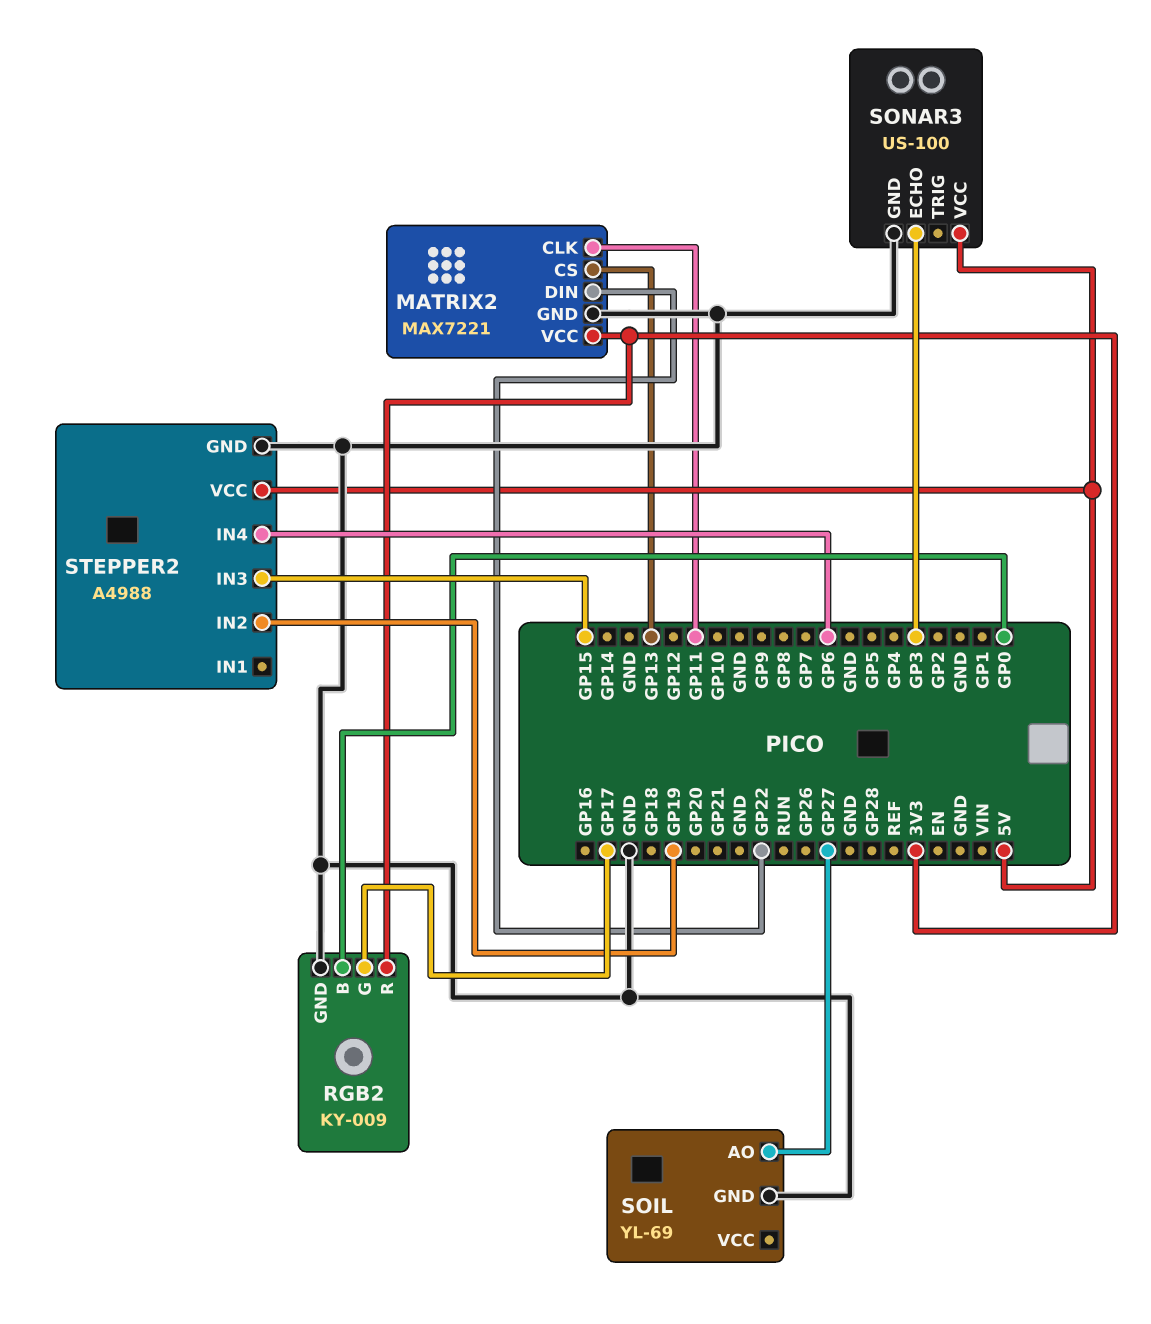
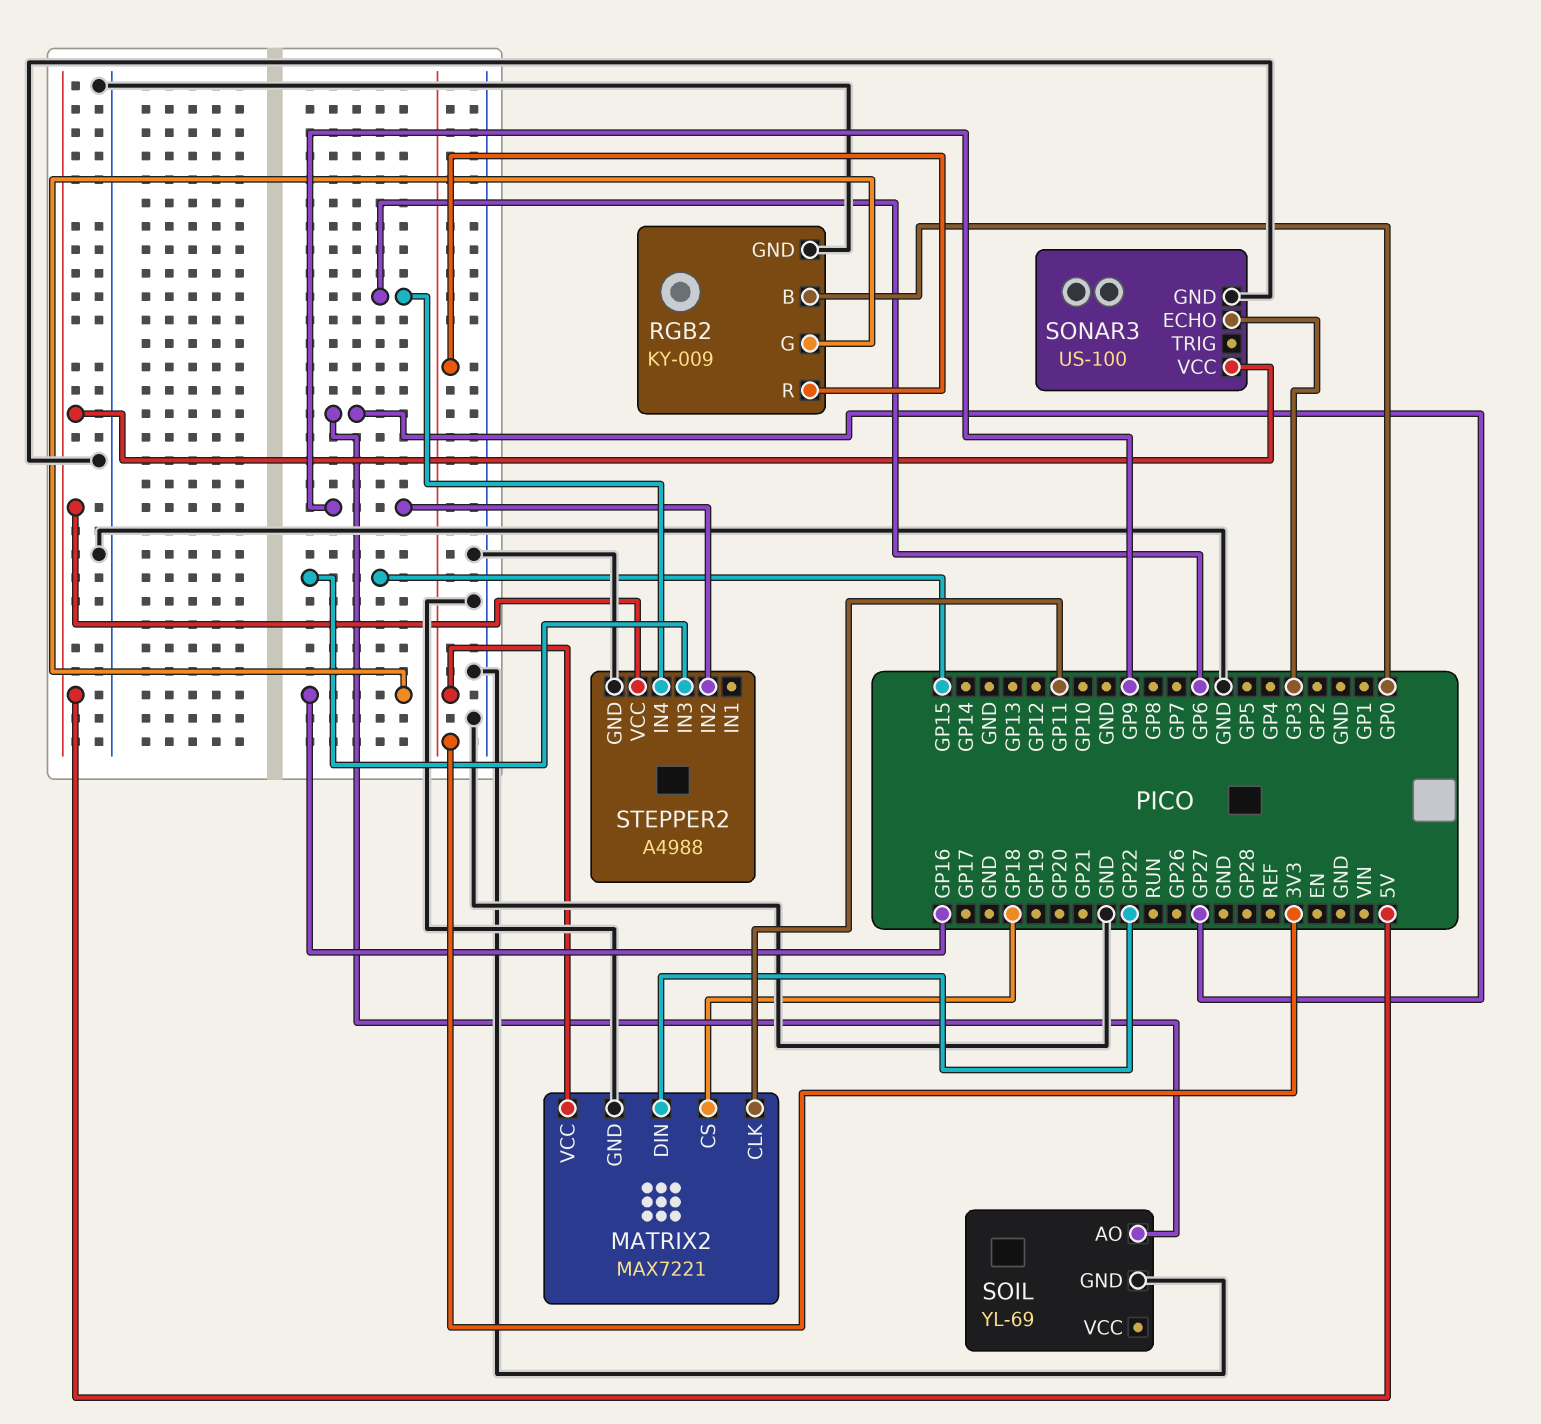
MATRIX2 pin CS: GP13 -> GP18
RGB2 pin G: GP17 -> GP16
STEPPER2 pin IN2: GP19 -> GP9

